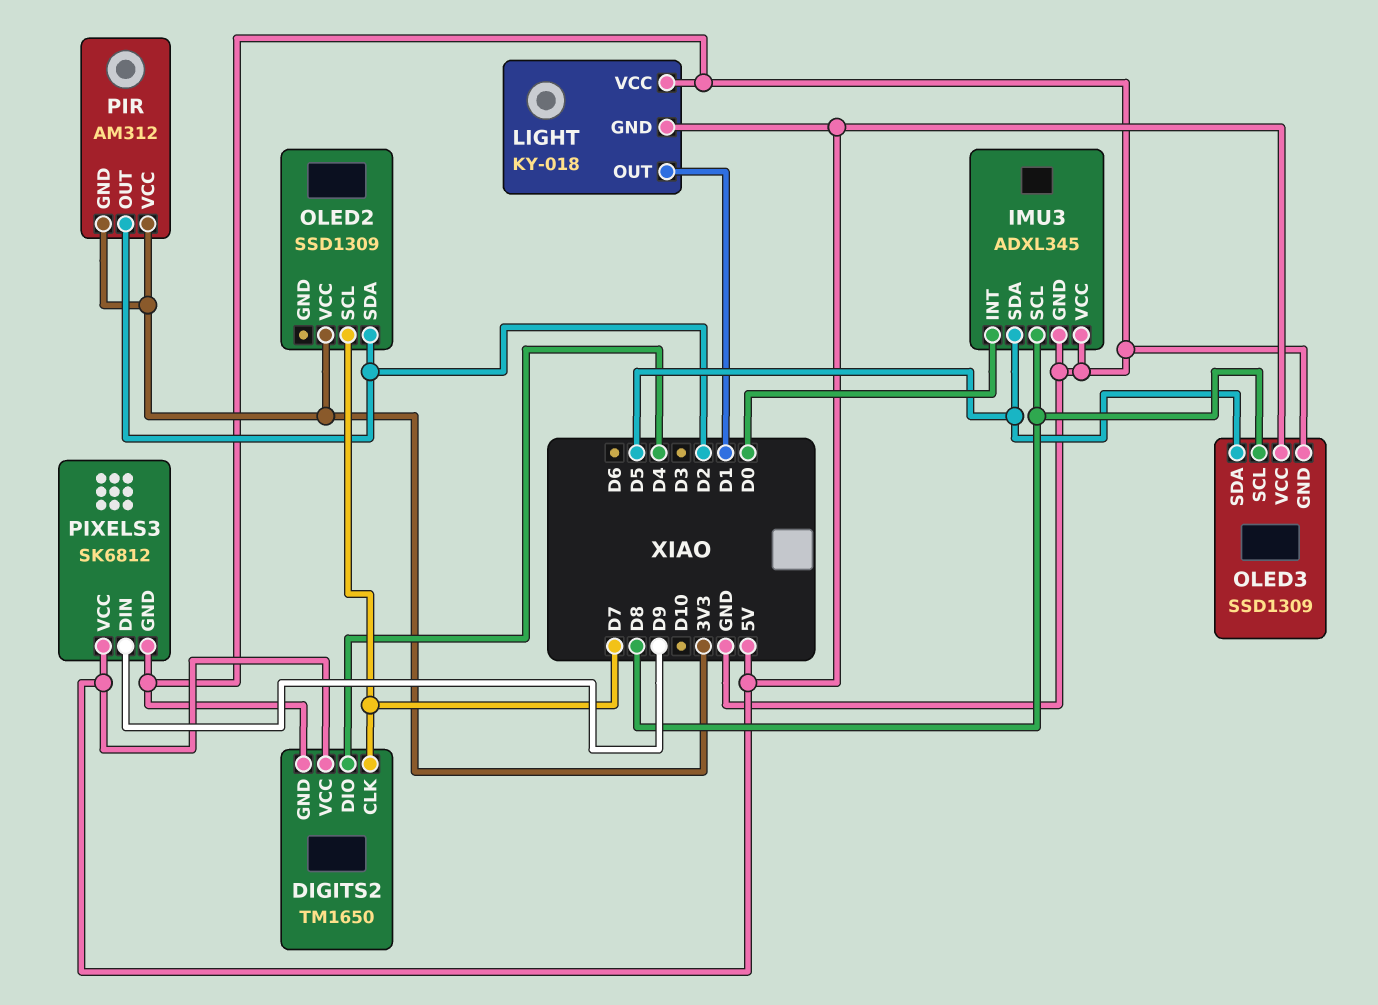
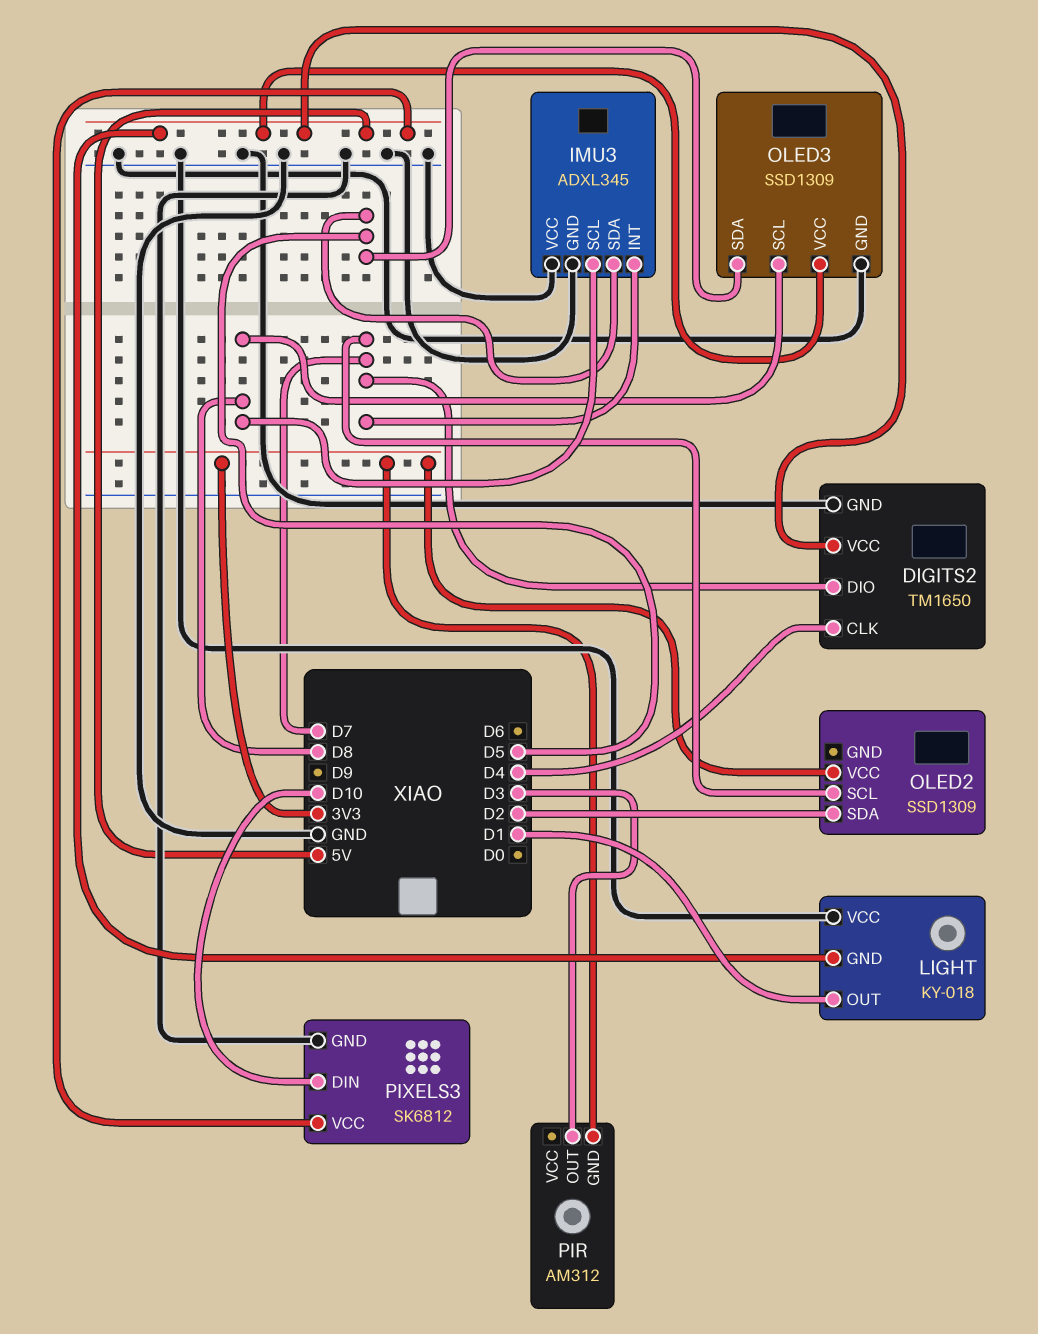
DIGITS2 pin CLK: D7 -> D4
DIGITS2 pin DIO: D4 -> D7
IMU3 pin INT: D0 -> D7
PIR pin OUT: D2 -> D3
PIR pin VCC: 3V3 -> none
PIXELS3 pin DIN: D9 -> D10

